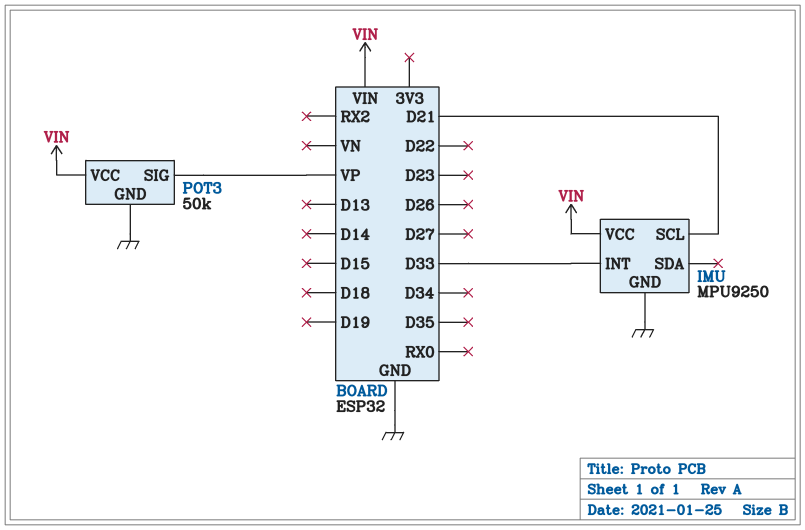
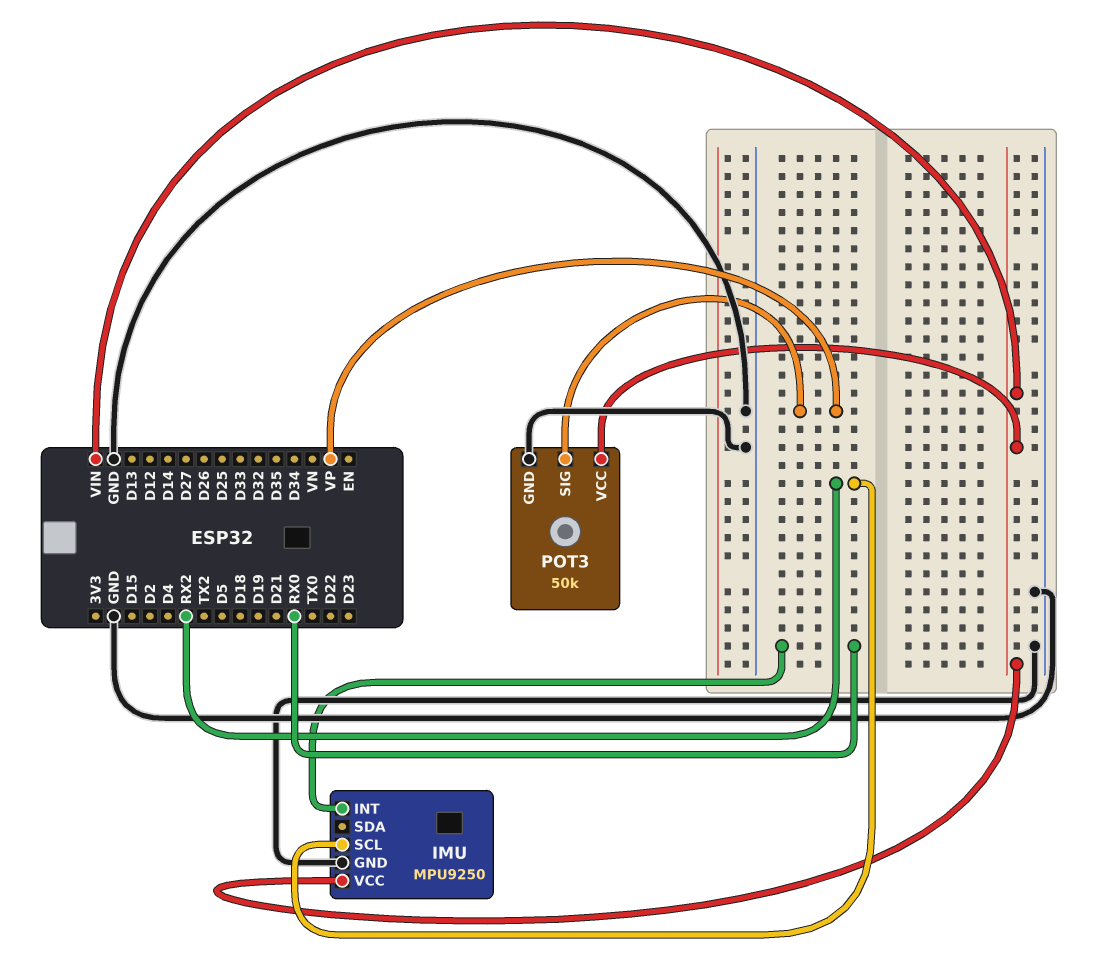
IMU pin INT: D33 -> RX0
IMU pin SCL: D21 -> RX2

